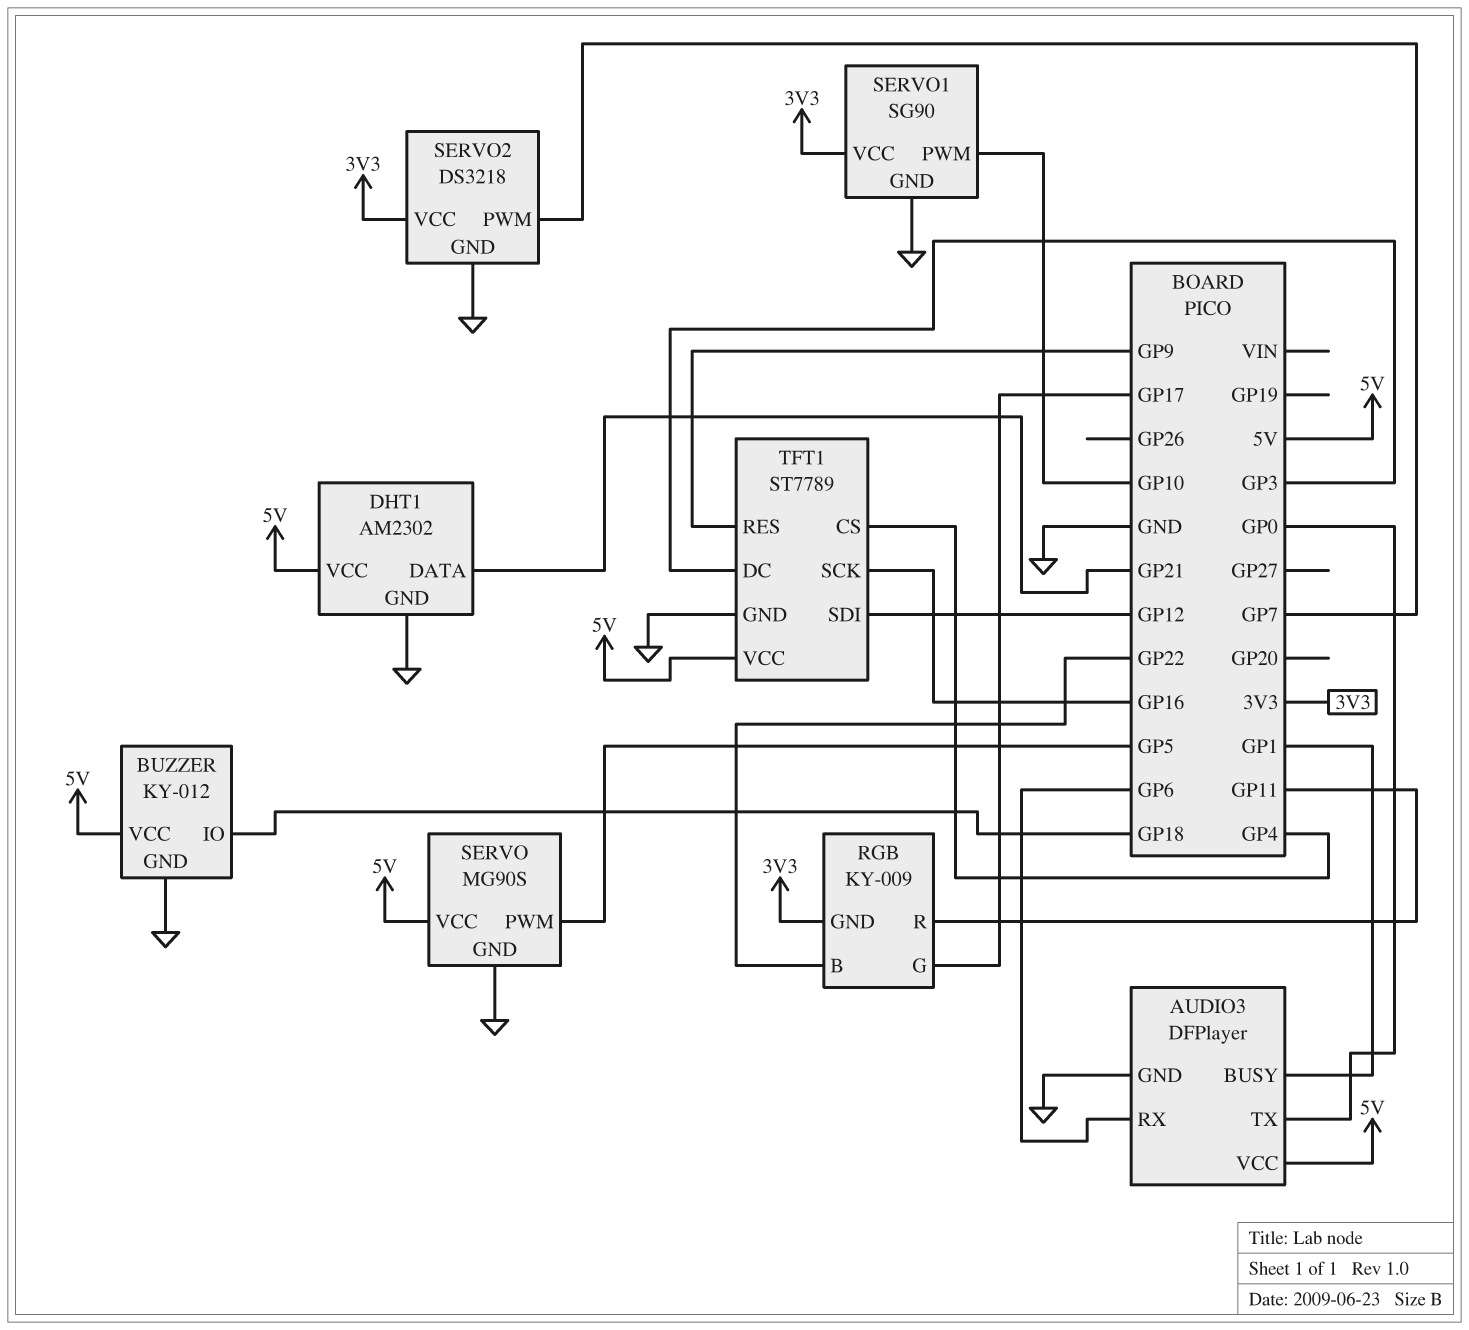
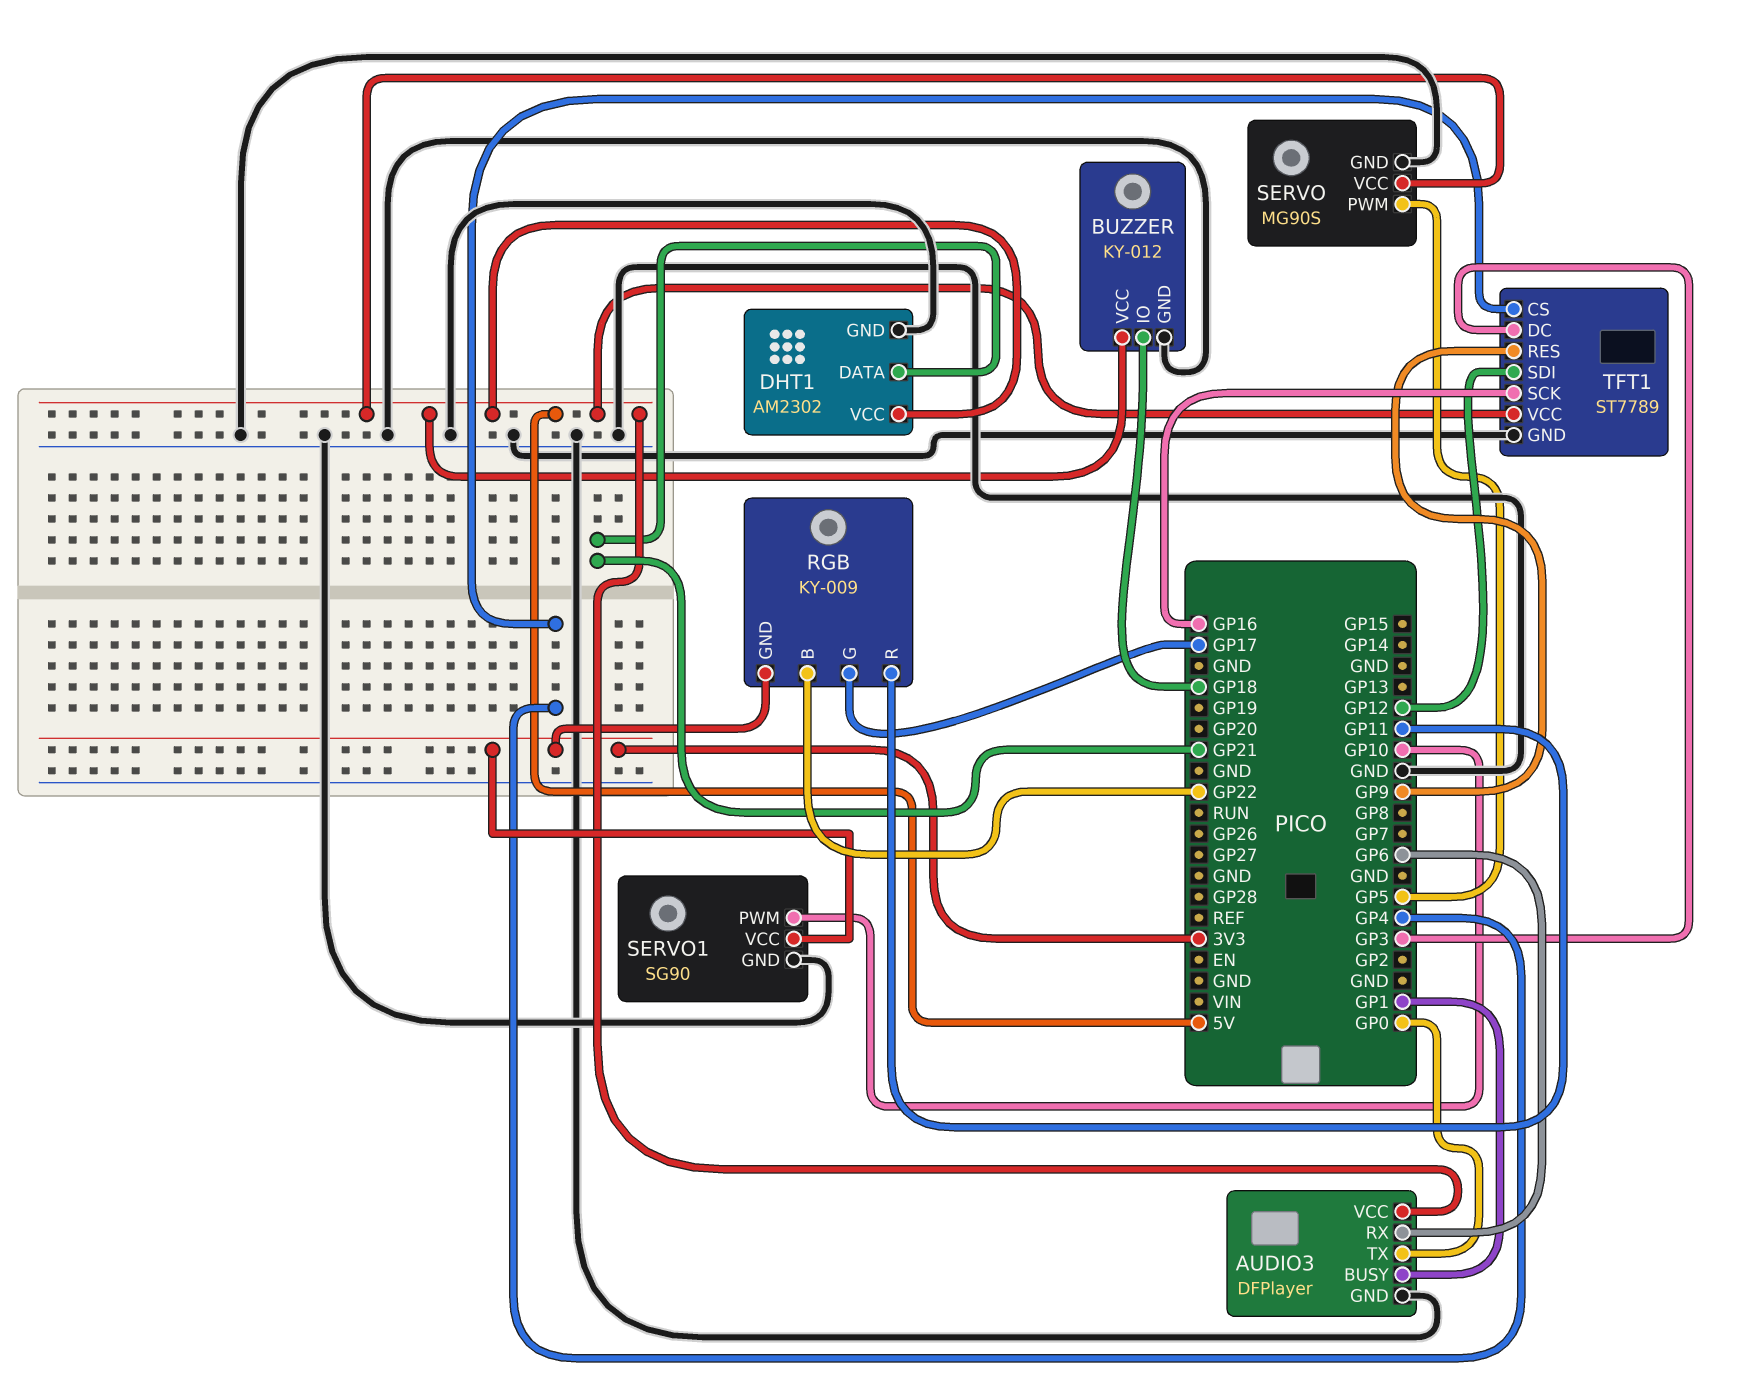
SERVO2: DS3218 -> none
SERVO2 pin GND: GND -> none
SERVO2 pin PWM: GP7 -> none
SERVO2 pin VCC: 3V3 -> none

